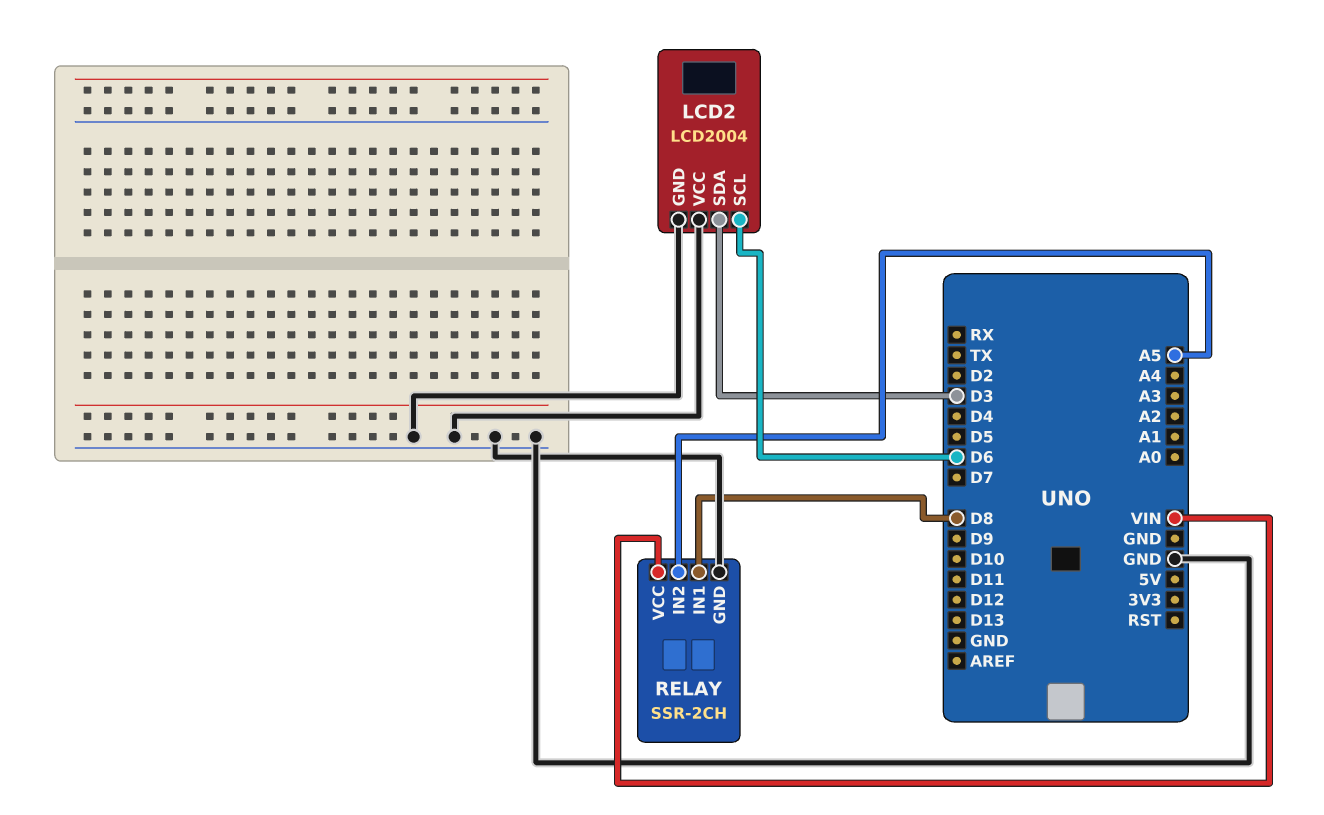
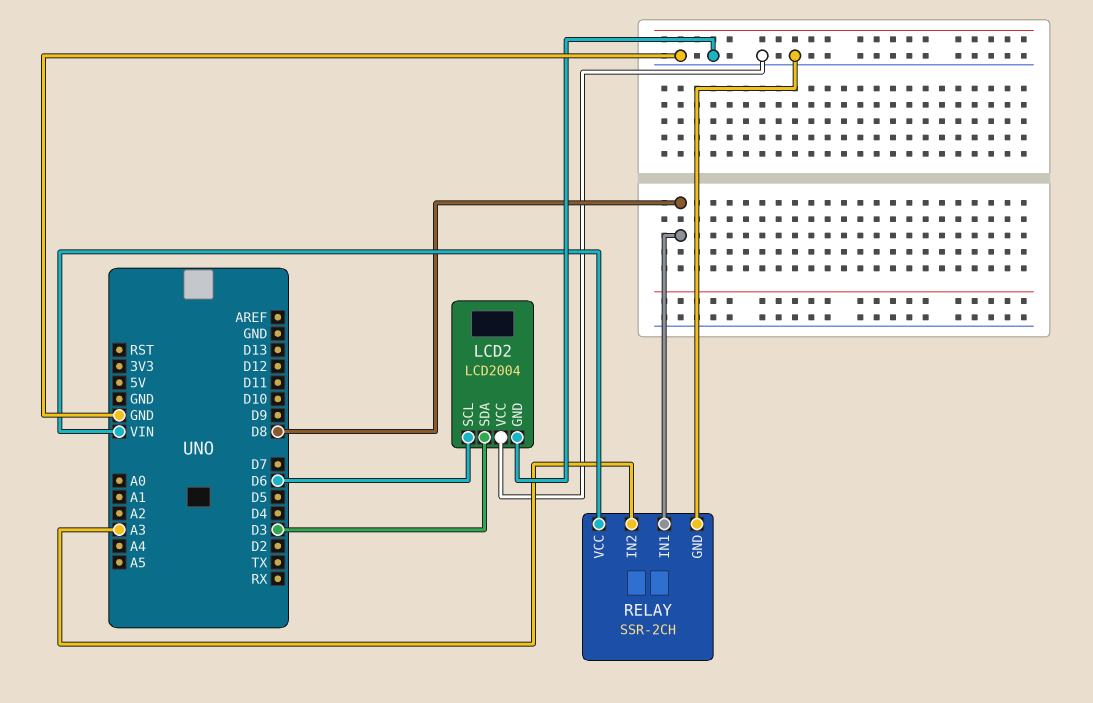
RELAY pin IN2: A5 -> A3

